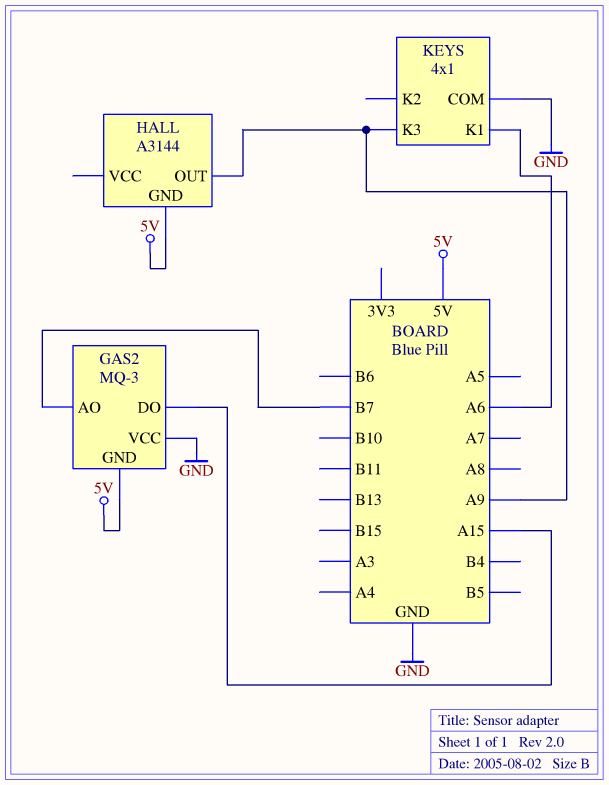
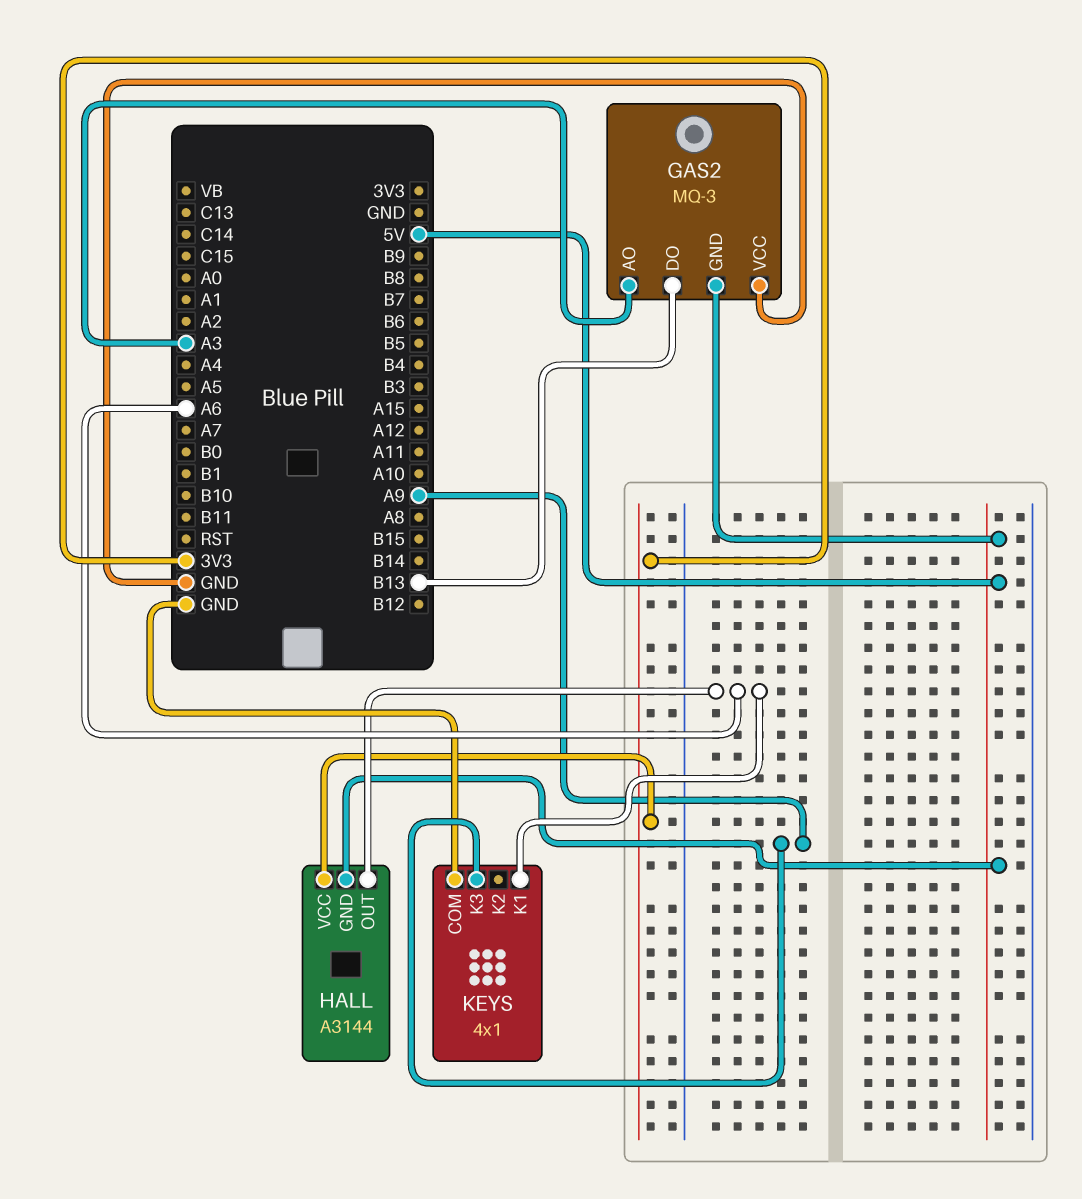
GAS2 pin AO: B7 -> A3
GAS2 pin DO: A15 -> B13
HALL pin OUT: A9 -> A6
HALL pin VCC: none -> 3V3

